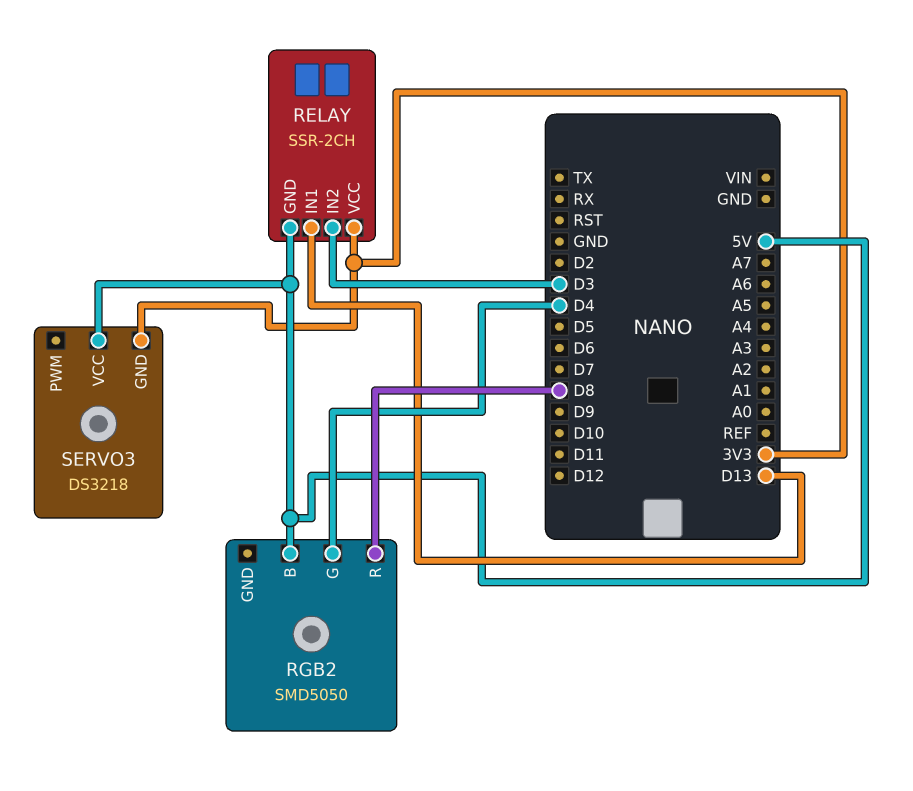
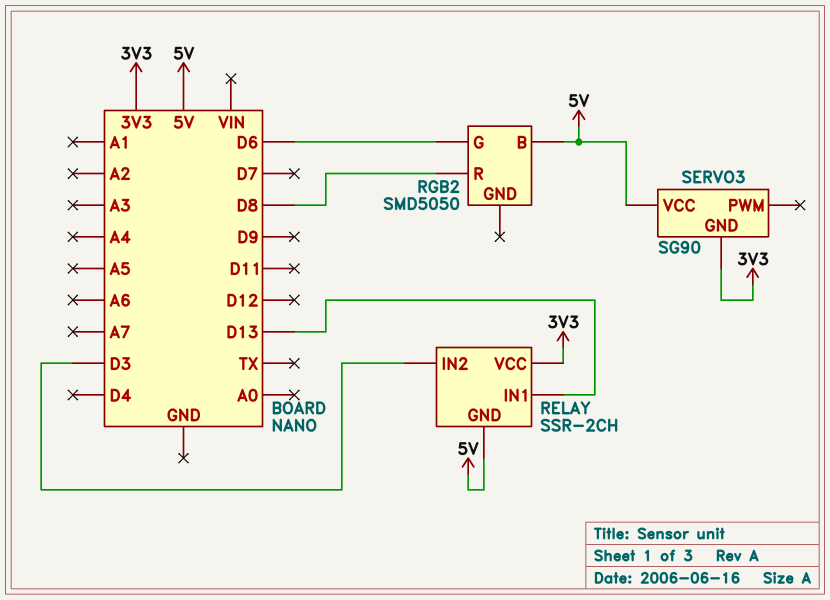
RGB2 pin G: D4 -> D6
SERVO3: DS3218 -> SG90

